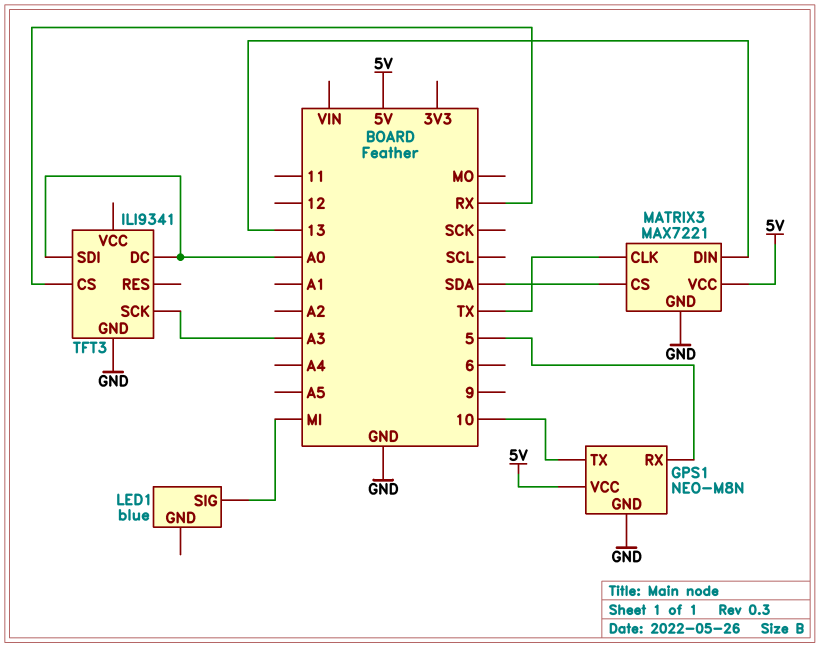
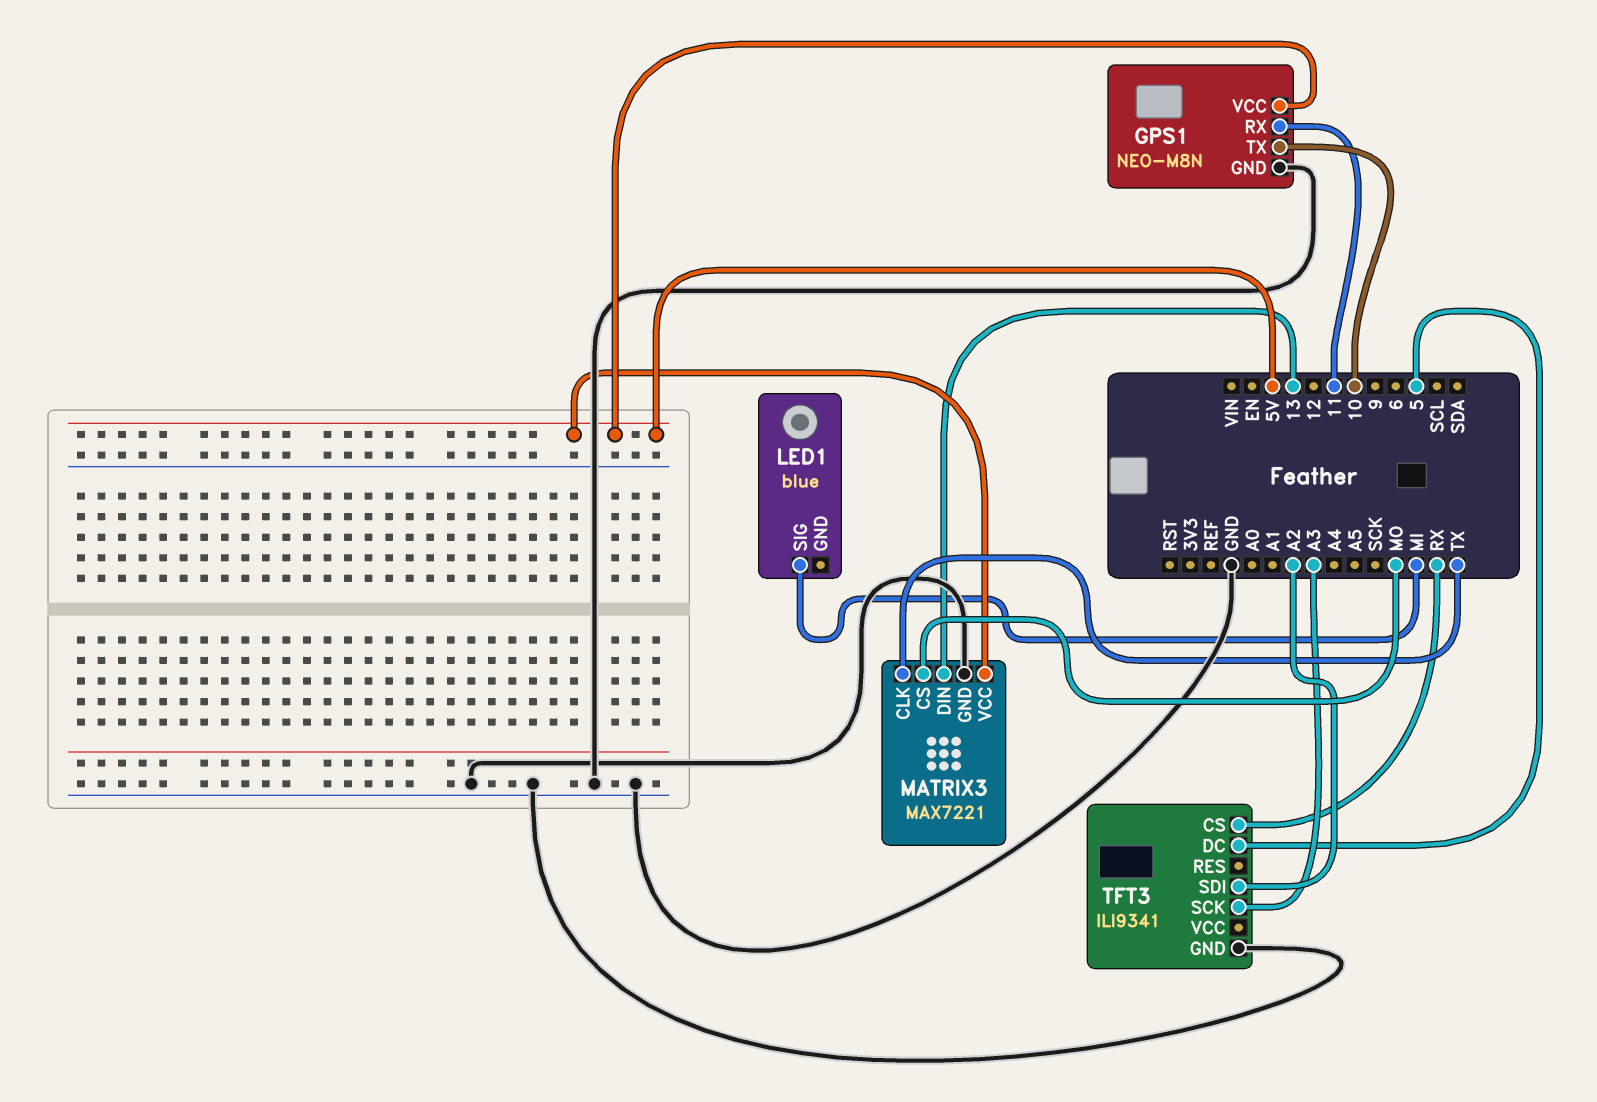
GPS1 pin RX: 5 -> 11
MATRIX3 pin CS: SDA -> MO
TFT3 pin DC: A0 -> 5
TFT3 pin SDI: A0 -> A2

